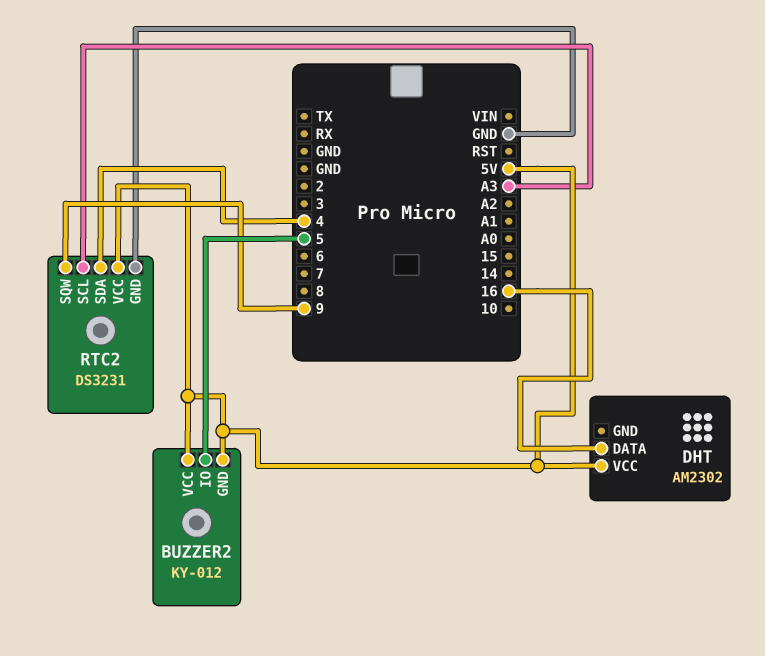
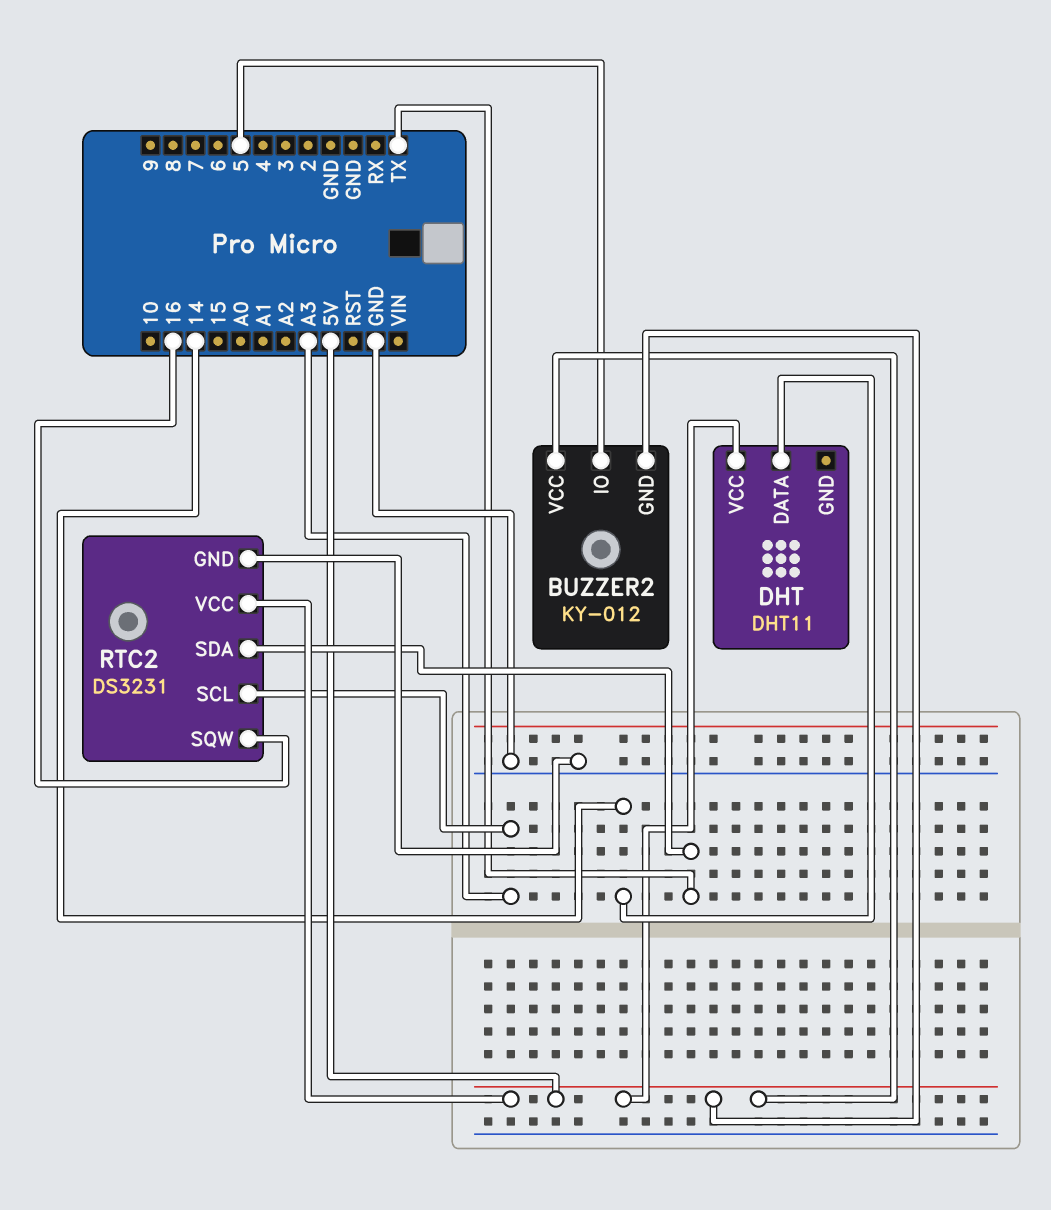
DHT: AM2302 -> DHT11
DHT pin DATA: 16 -> 14
RTC2 pin SDA: 4 -> TX
RTC2 pin SQW: 9 -> 16

